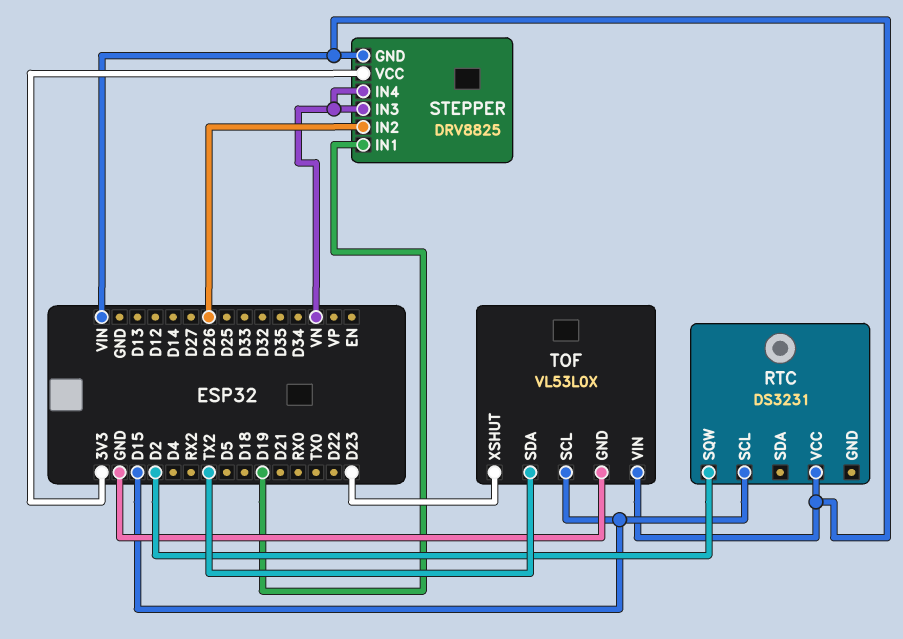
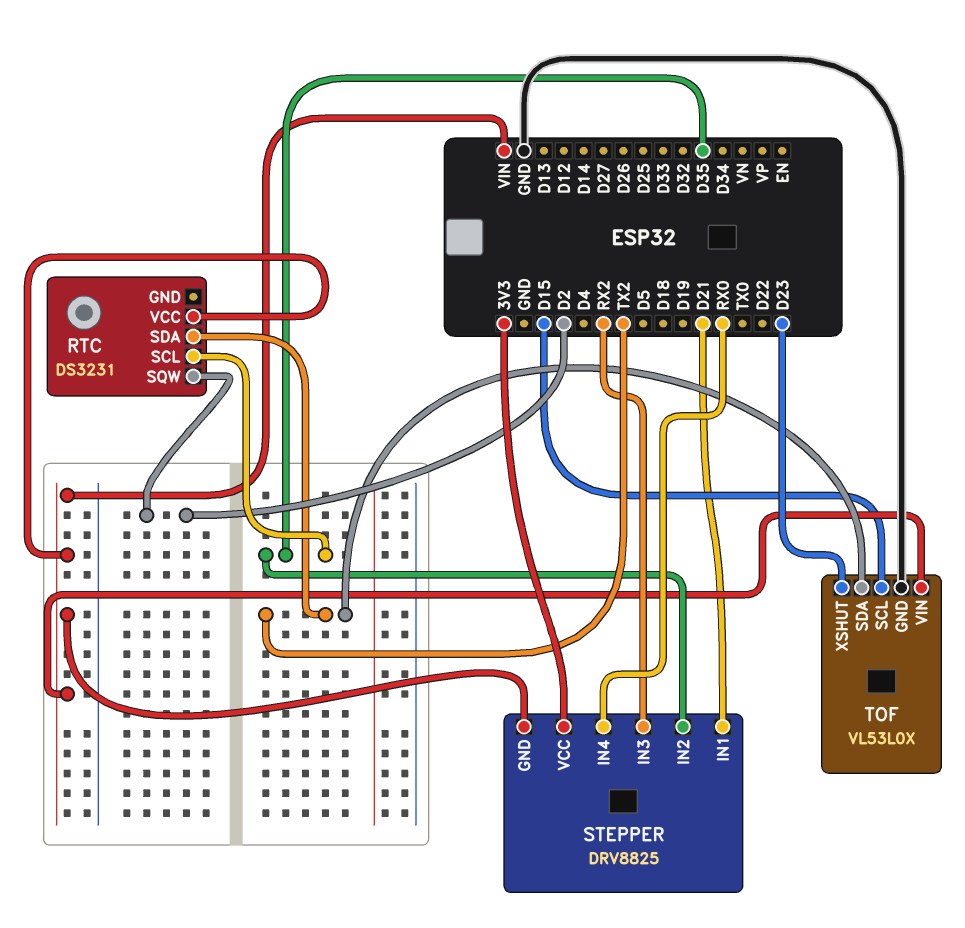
RTC pin SCL: D15 -> D35
RTC pin SDA: none -> TX2
STEPPER pin IN1: D19 -> D21
STEPPER pin IN2: D26 -> D35
STEPPER pin IN3: VN -> RX2
STEPPER pin IN4: VN -> RX0

